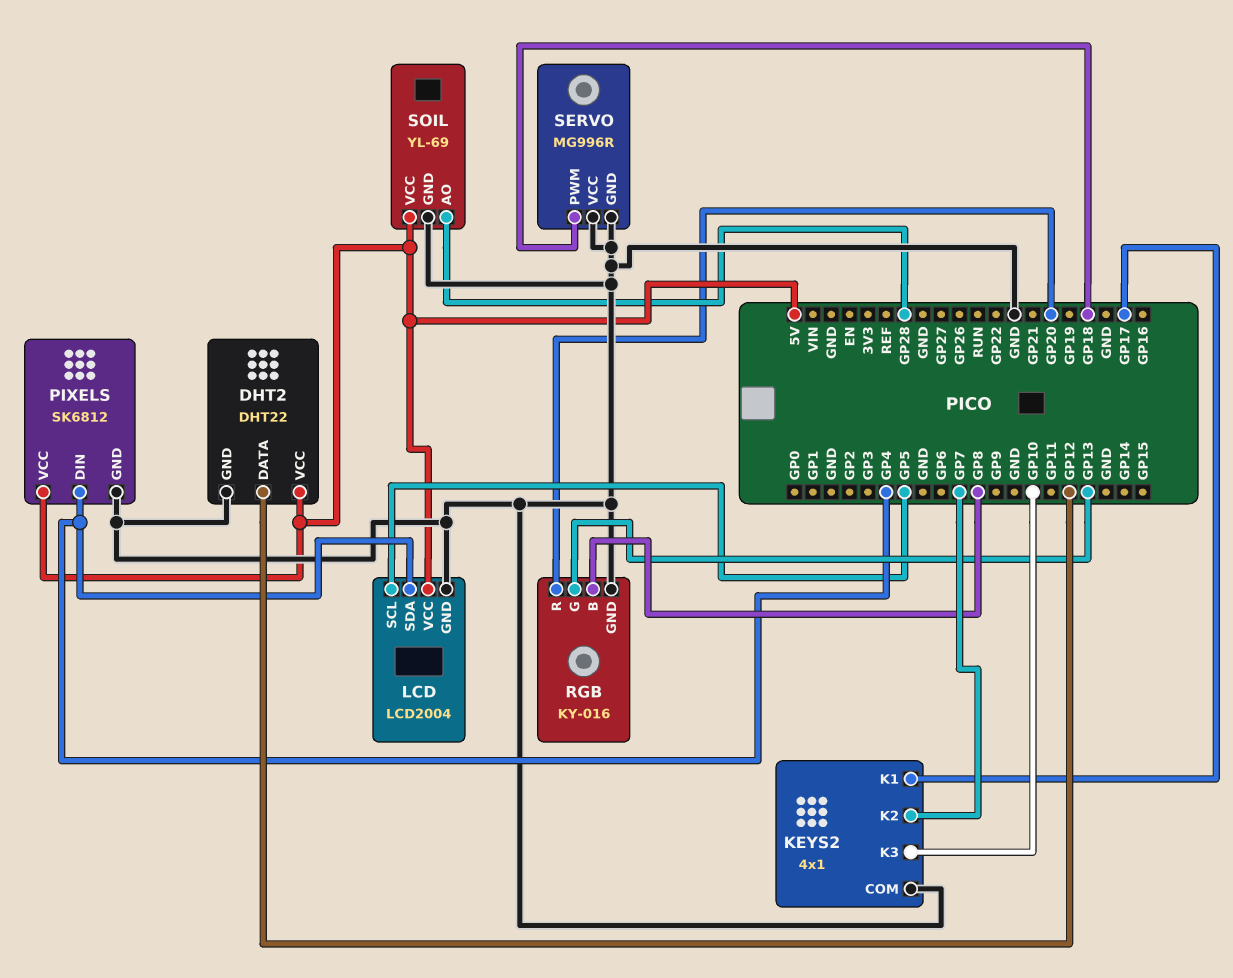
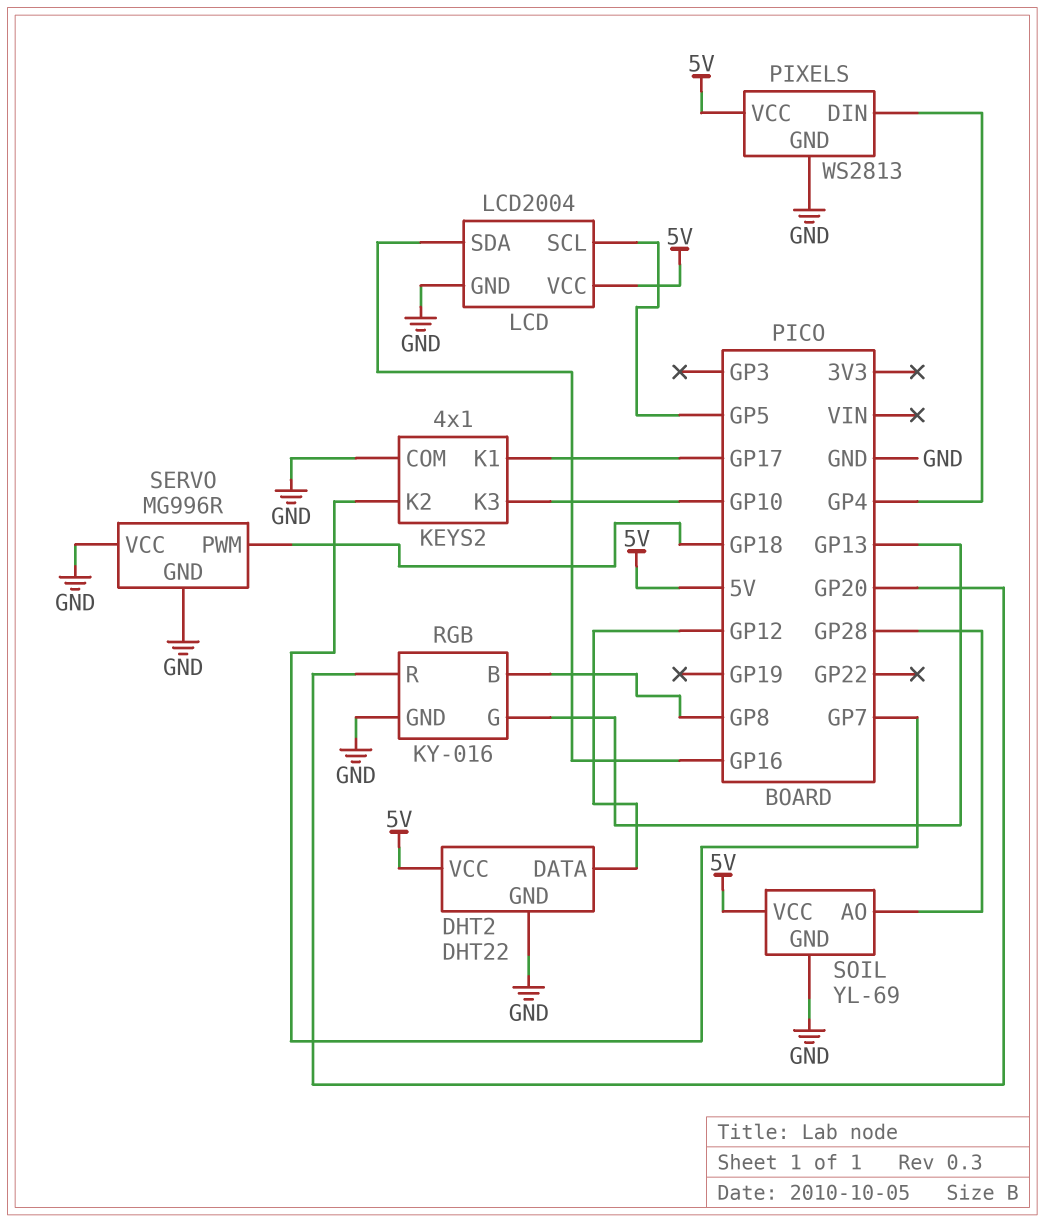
LCD pin SDA: GP4 -> GP16
PIXELS: SK6812 -> WS2813

